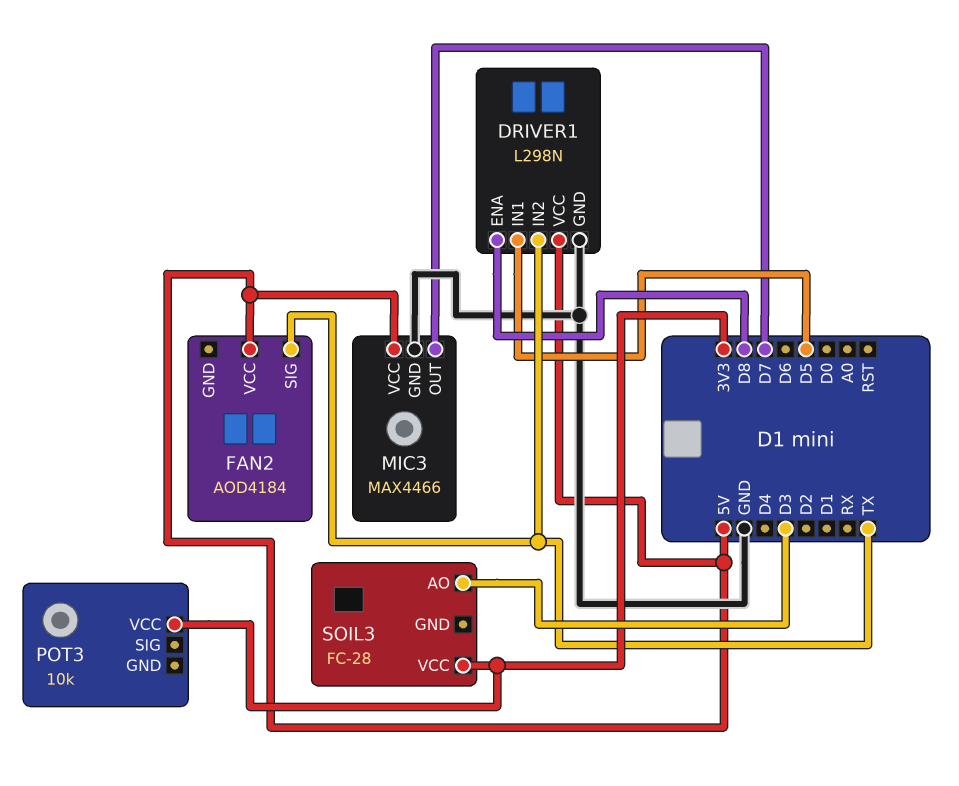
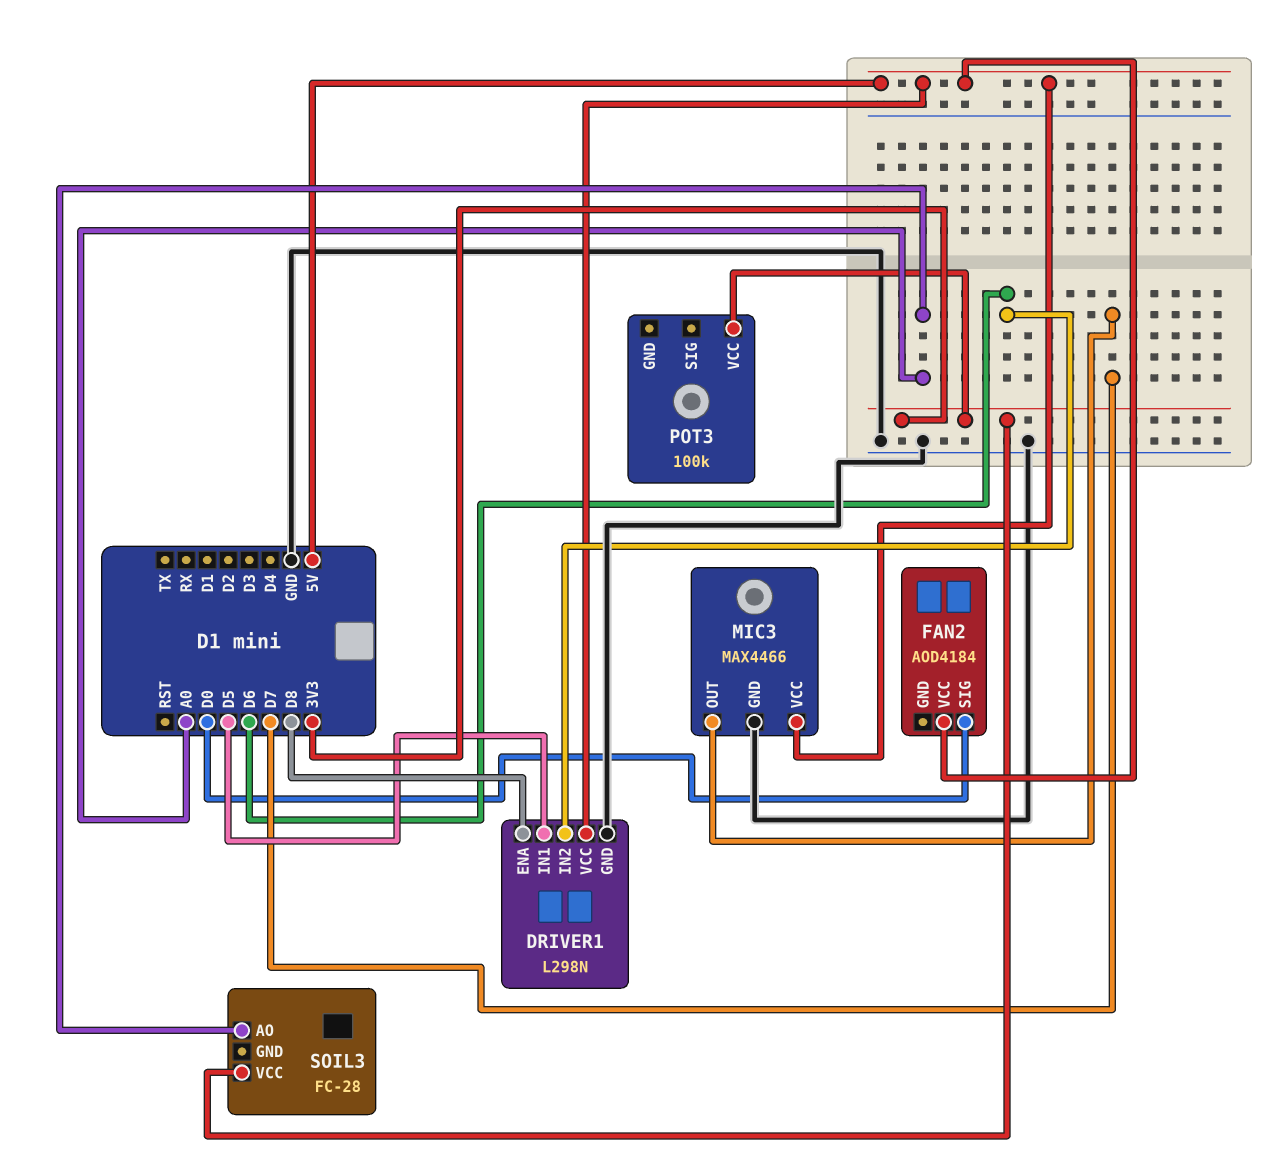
DRIVER1 pin IN2: TX -> D6
FAN2 pin SIG: TX -> D0
POT3: 10k -> 100k
SOIL3 pin AO: D3 -> A0

